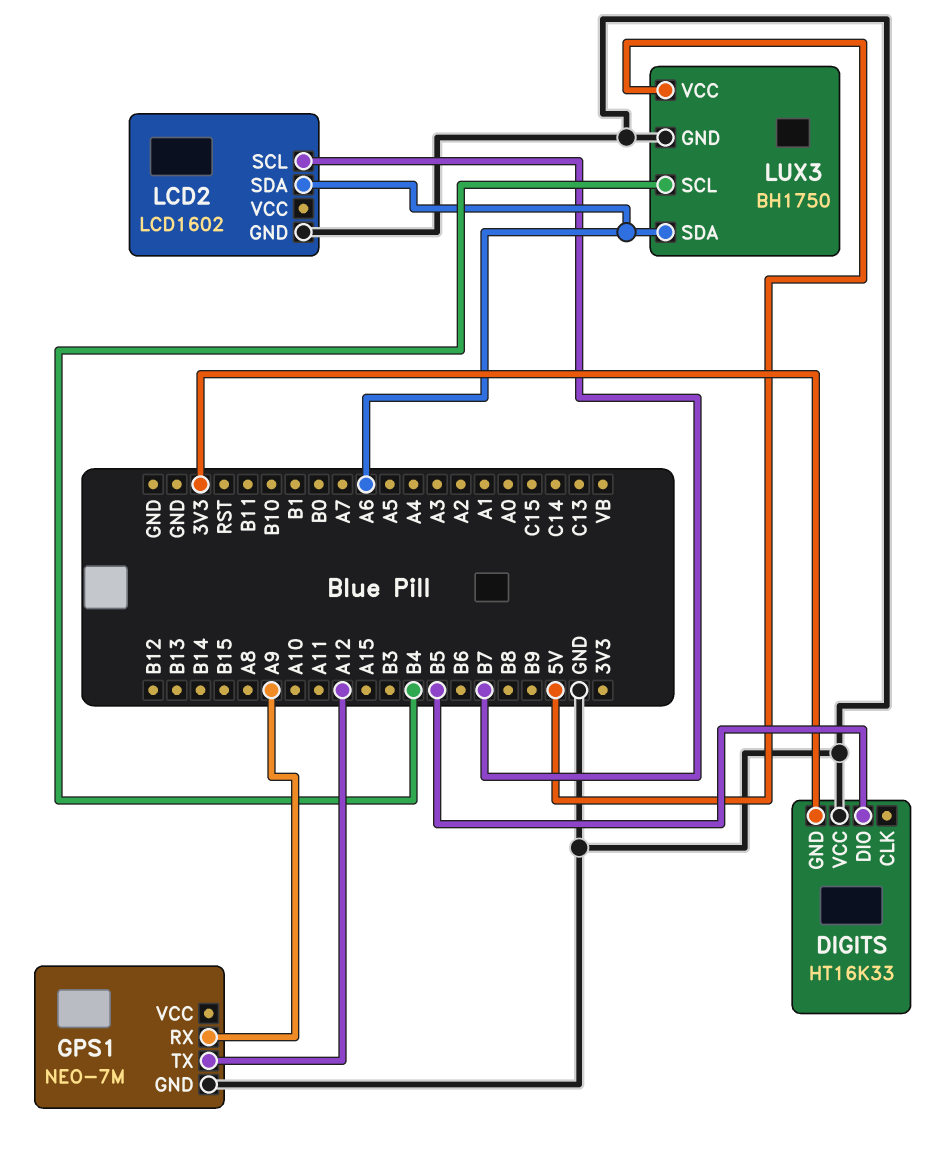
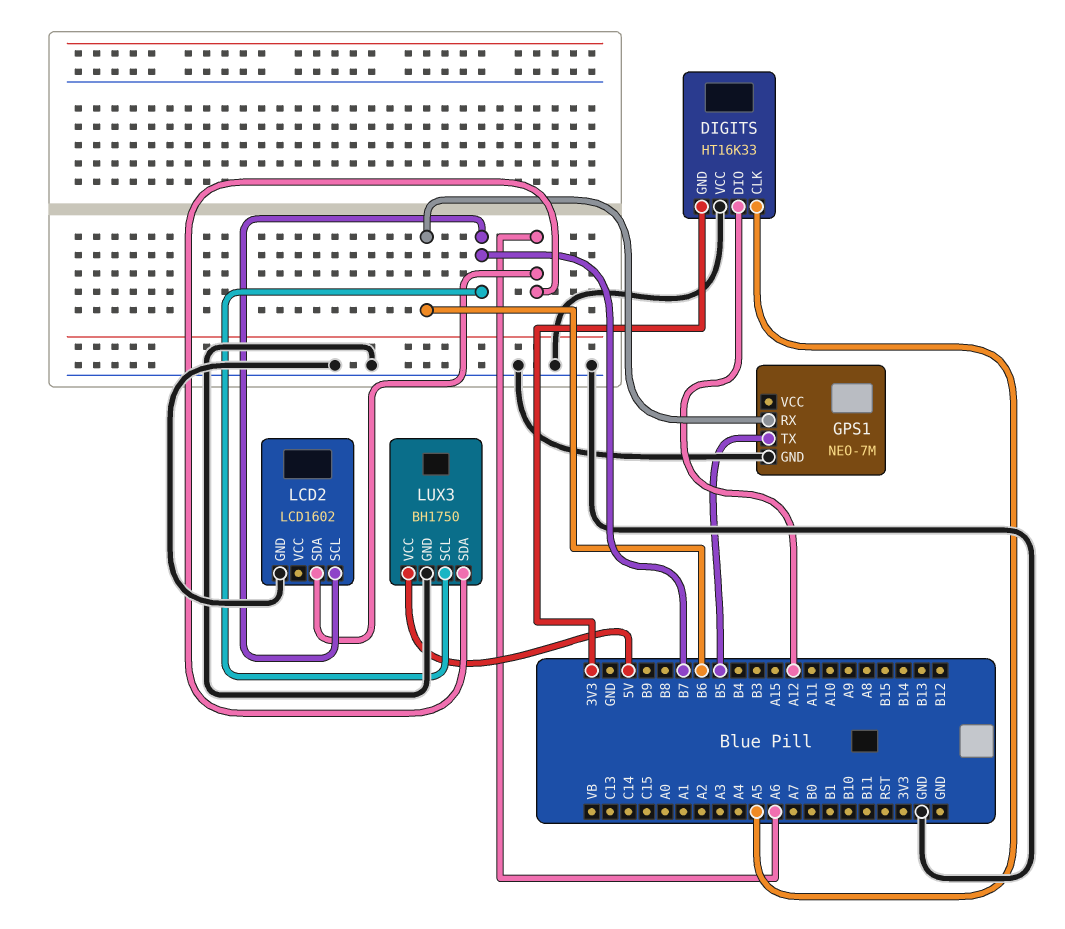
DIGITS pin CLK: none -> A5
DIGITS pin DIO: B5 -> A12
GPS1 pin RX: A9 -> B6
GPS1 pin TX: A12 -> B5
LUX3 pin SCL: B4 -> B7

